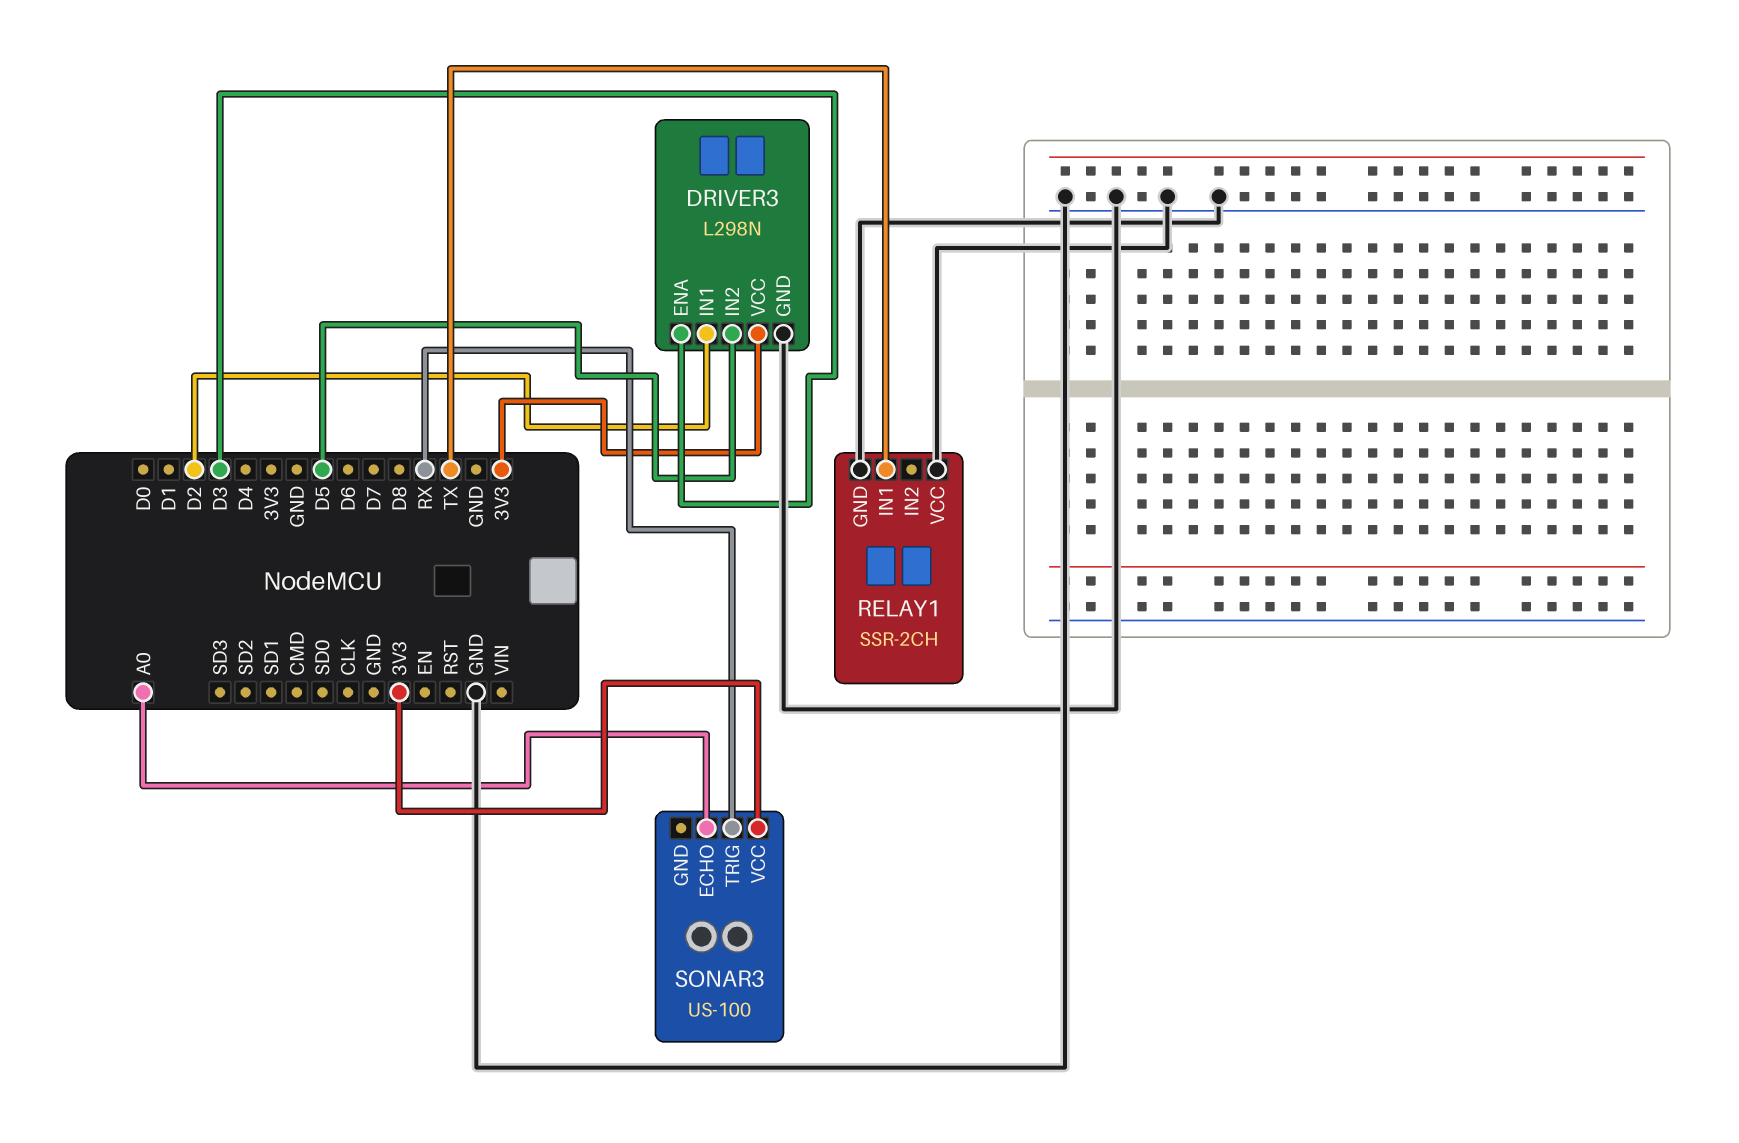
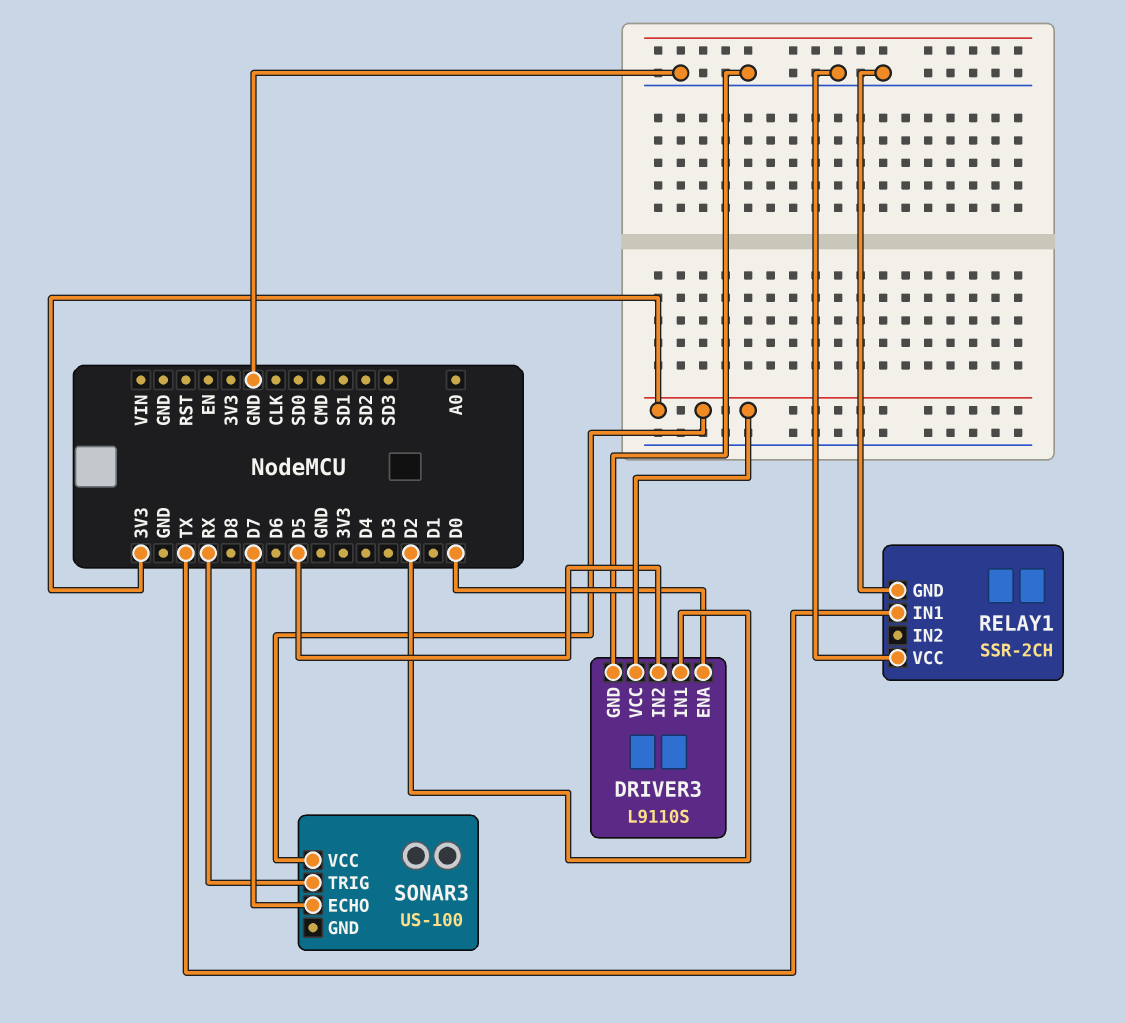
DRIVER3: L298N -> L9110S
DRIVER3 pin ENA: D3 -> D0
SONAR3 pin ECHO: A0 -> D7

